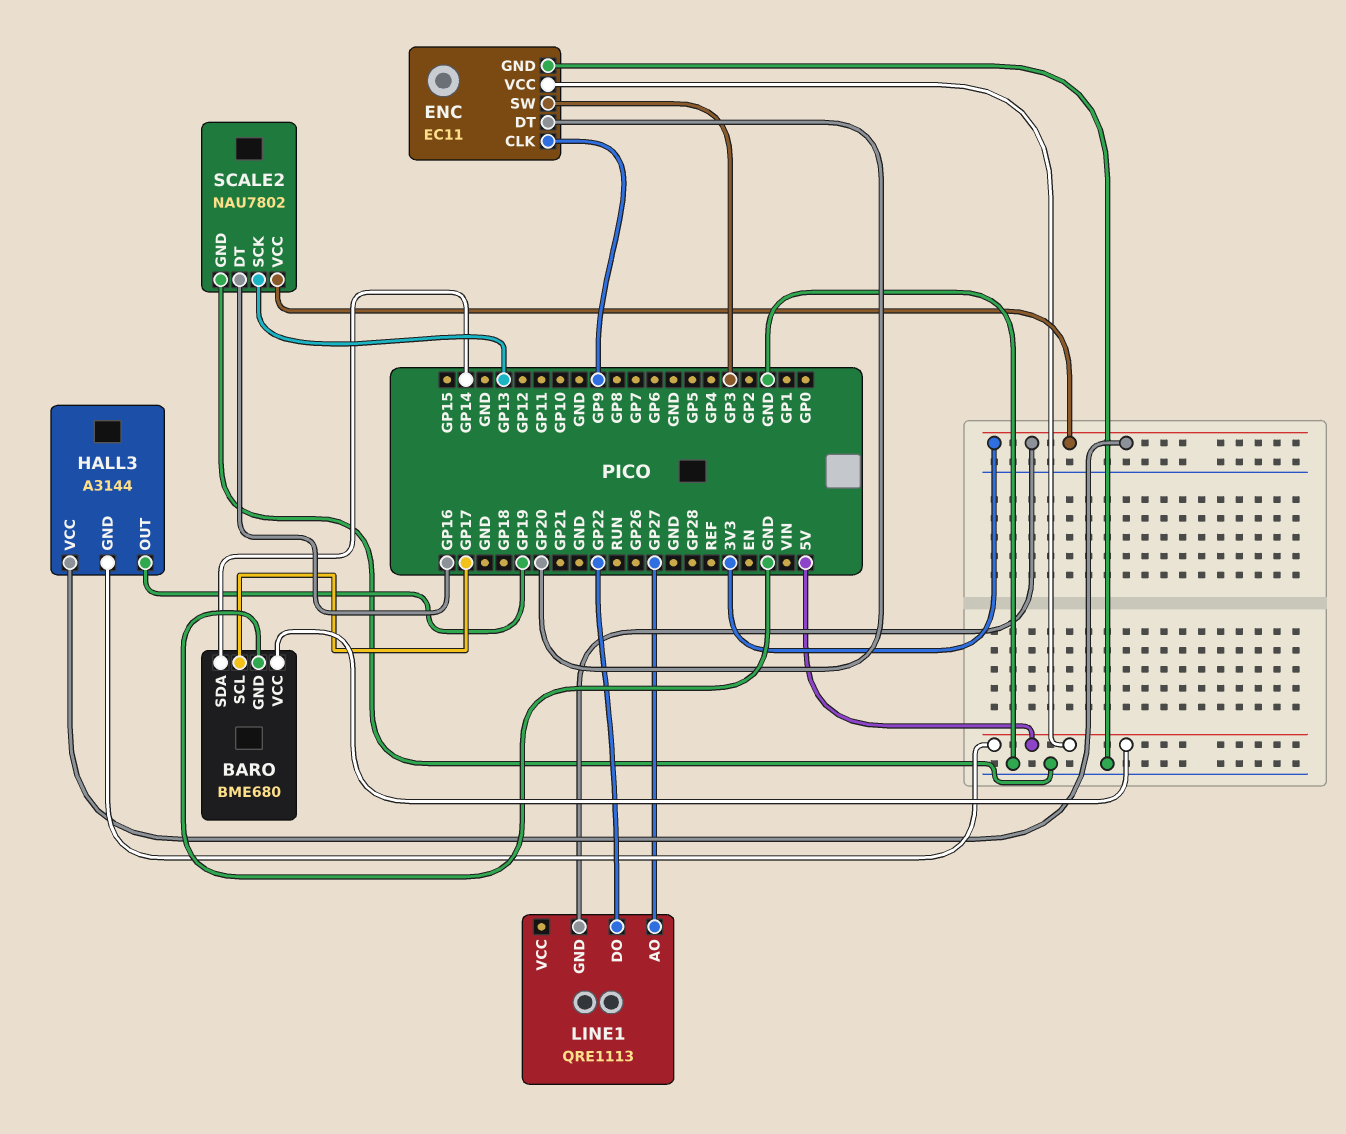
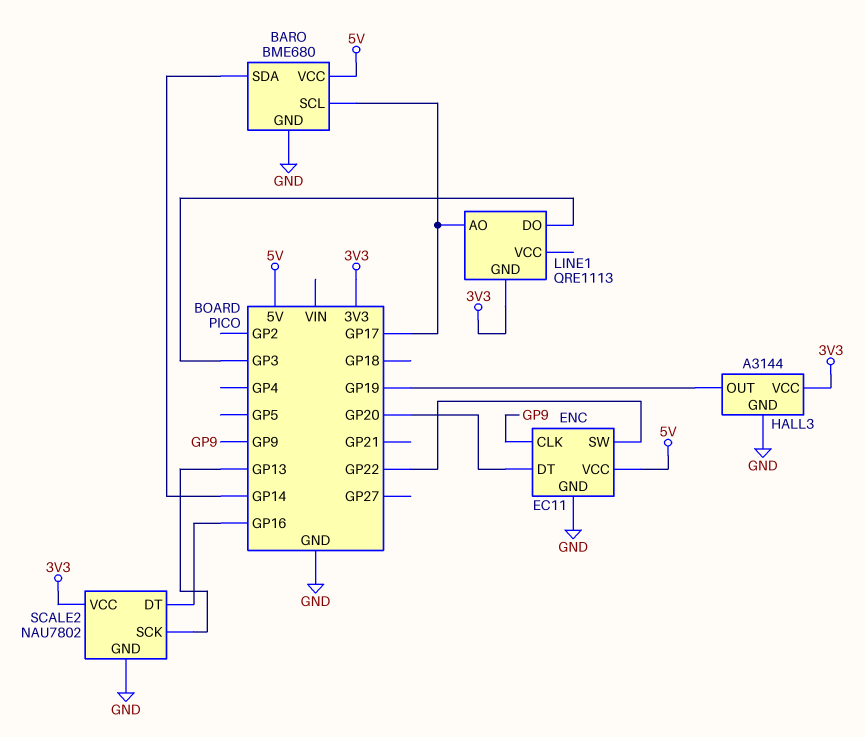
ENC pin SW: GP3 -> GP22
HALL3 pin GND: 5V -> GND
LINE1 pin AO: GP27 -> GP17
LINE1 pin DO: GP22 -> GP3

